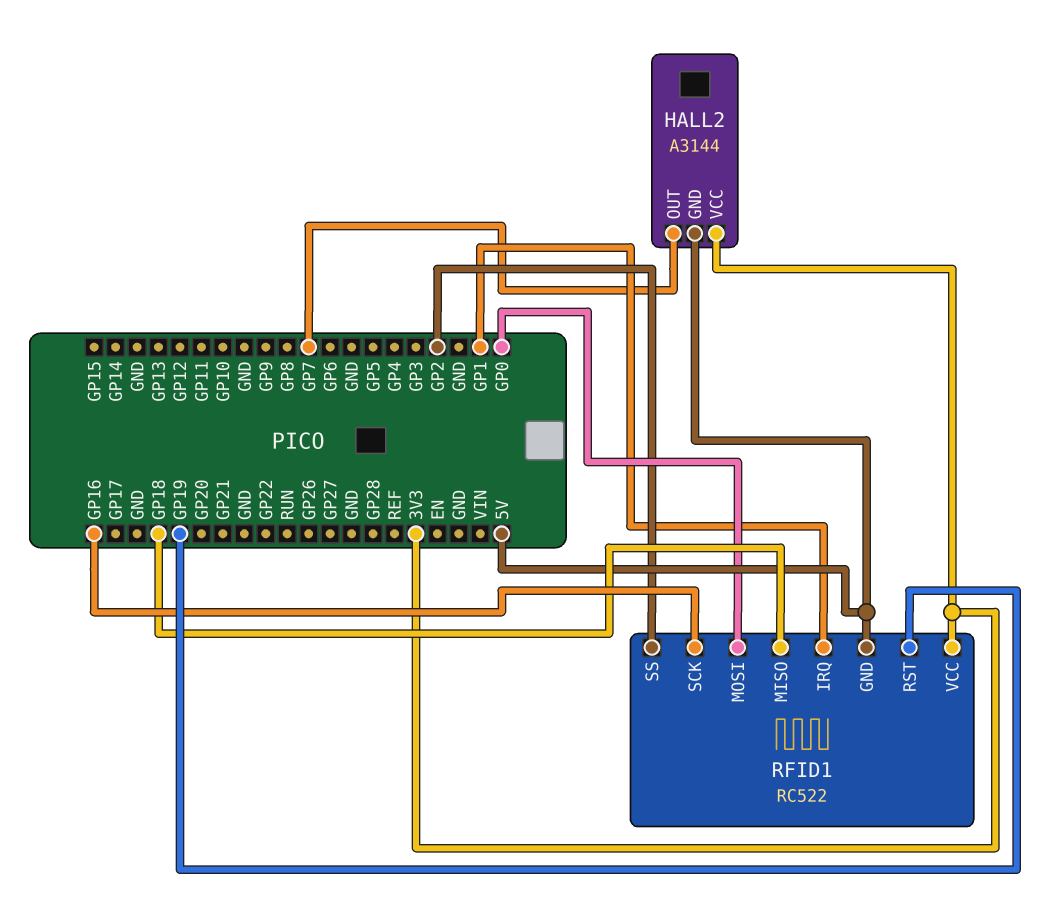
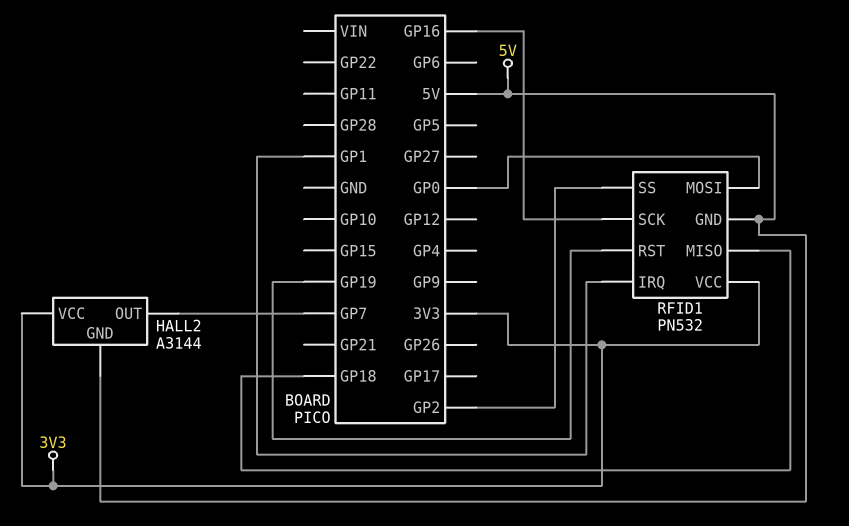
RFID1: RC522 -> PN532

